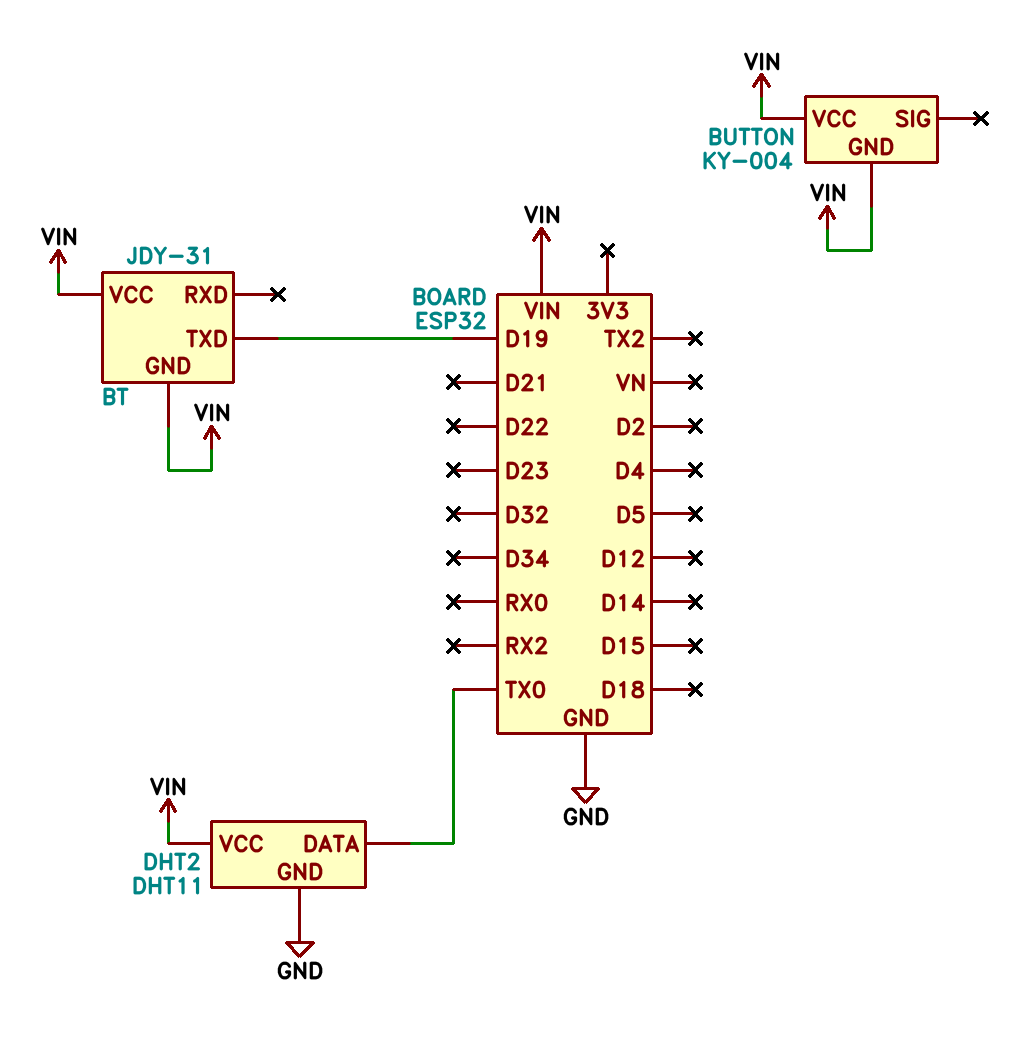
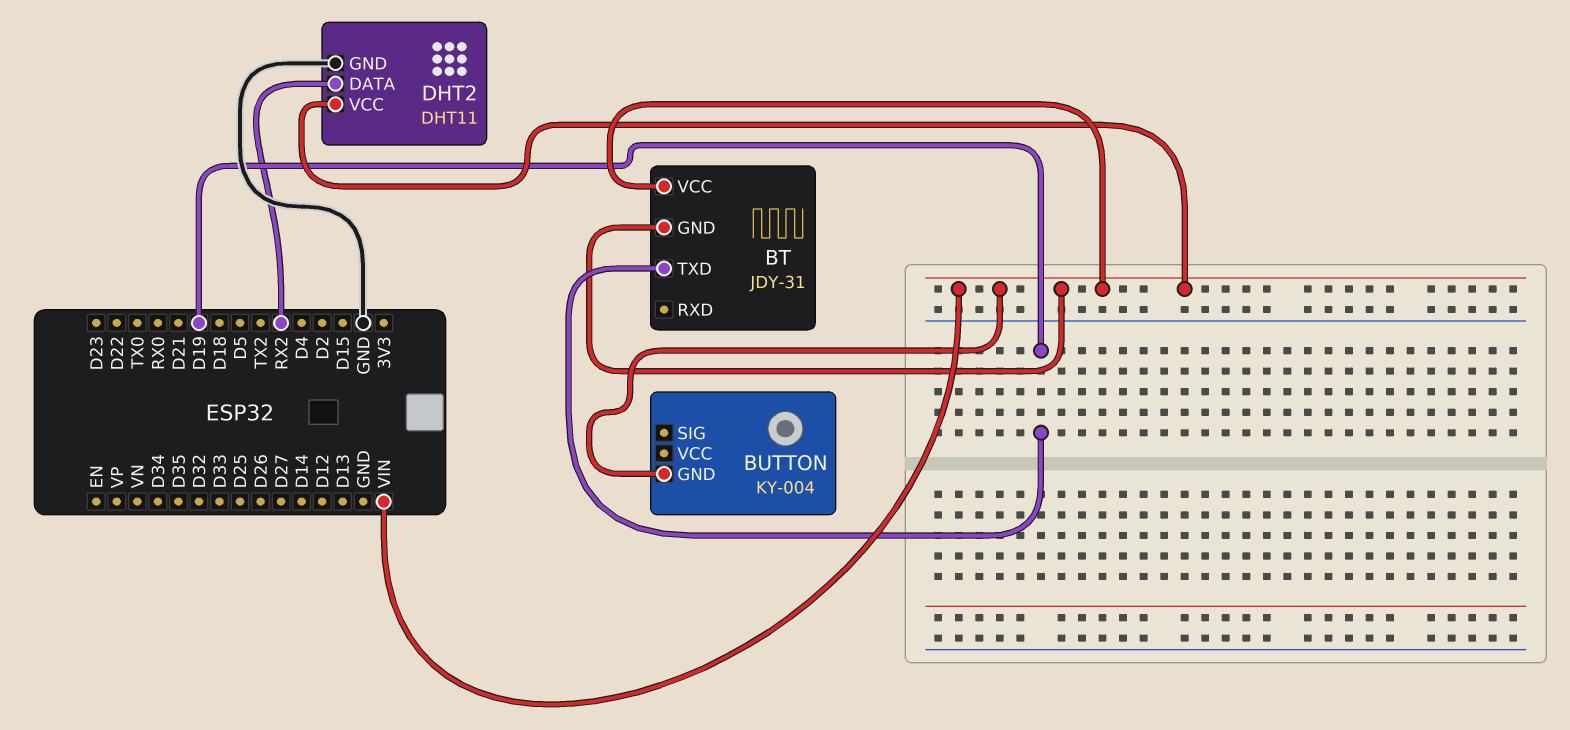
BUTTON pin VCC: VIN -> none
DHT2 pin DATA: TX0 -> RX2

